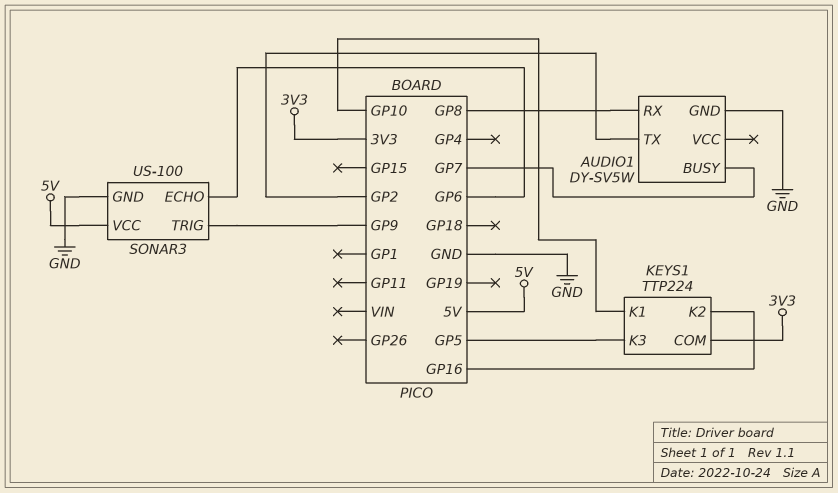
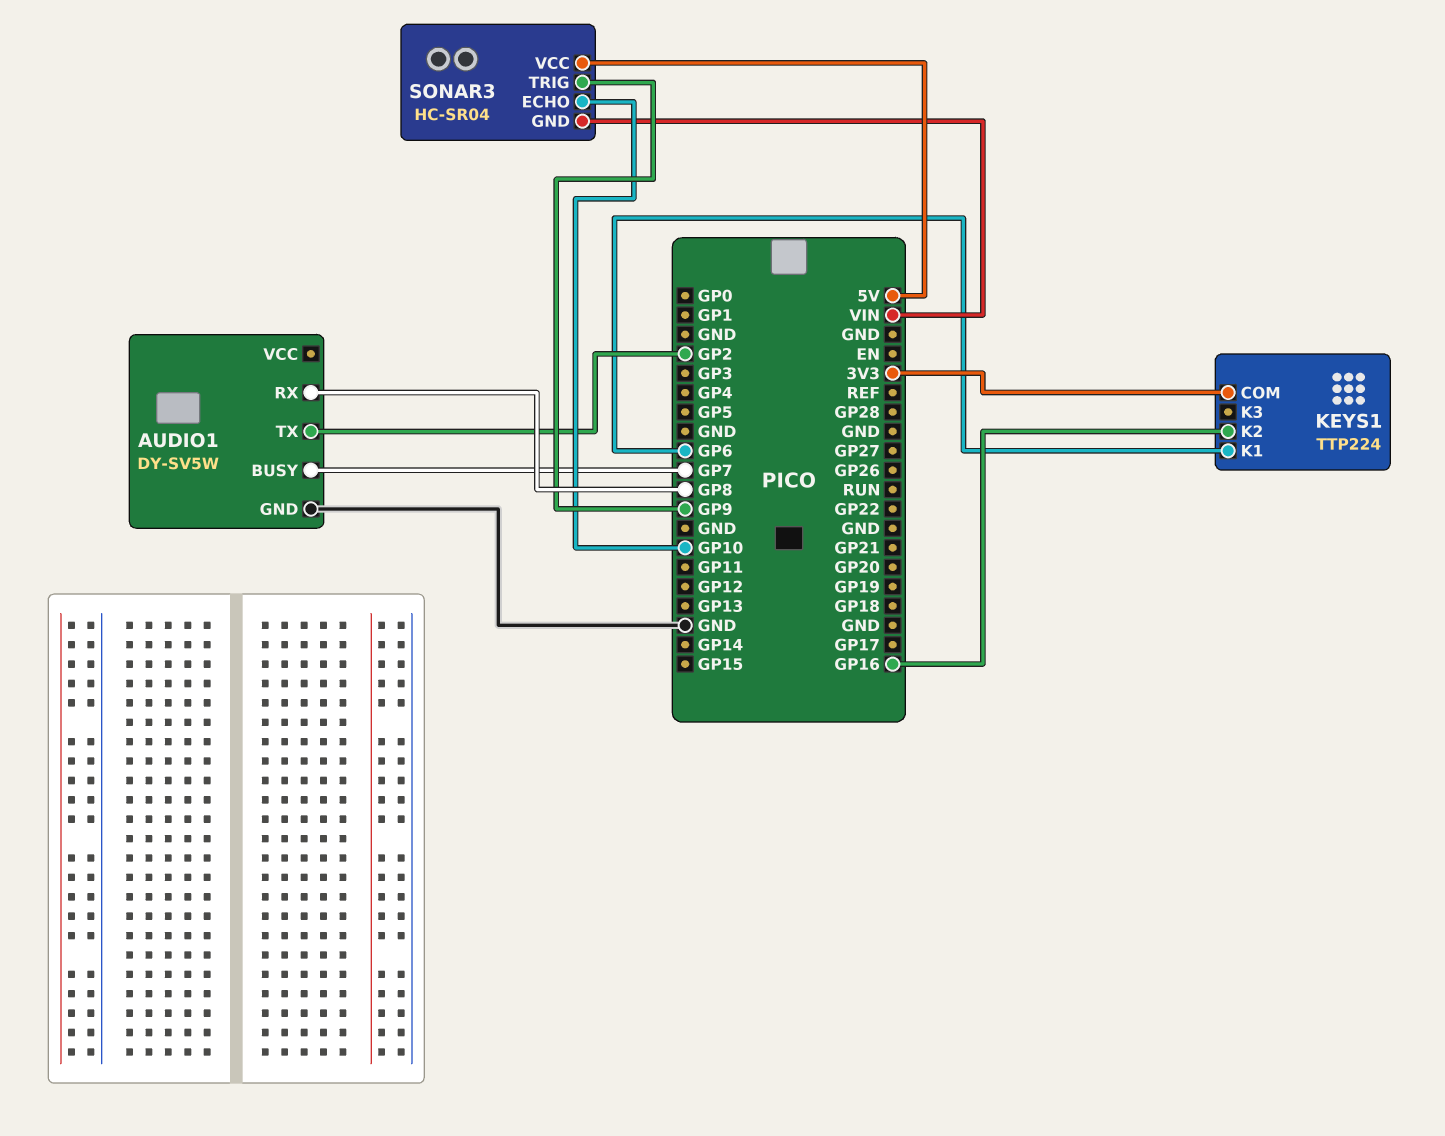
KEYS1 pin K1: GP10 -> GP6
KEYS1 pin K3: GP5 -> none
SONAR3: US-100 -> HC-SR04
SONAR3 pin ECHO: GP6 -> GP10
SONAR3 pin GND: GND -> VIN

